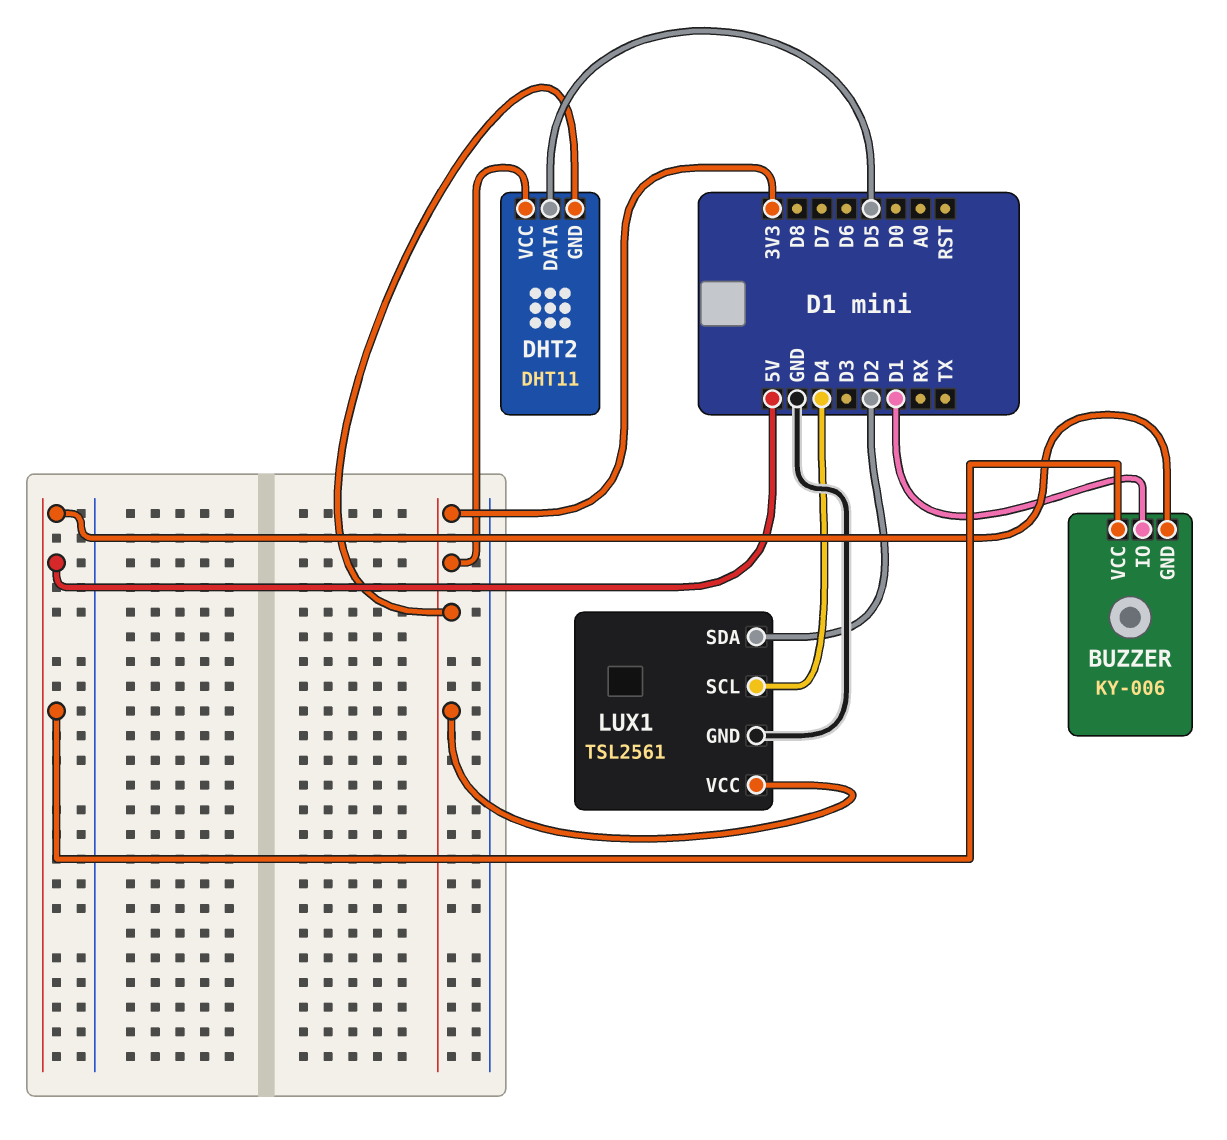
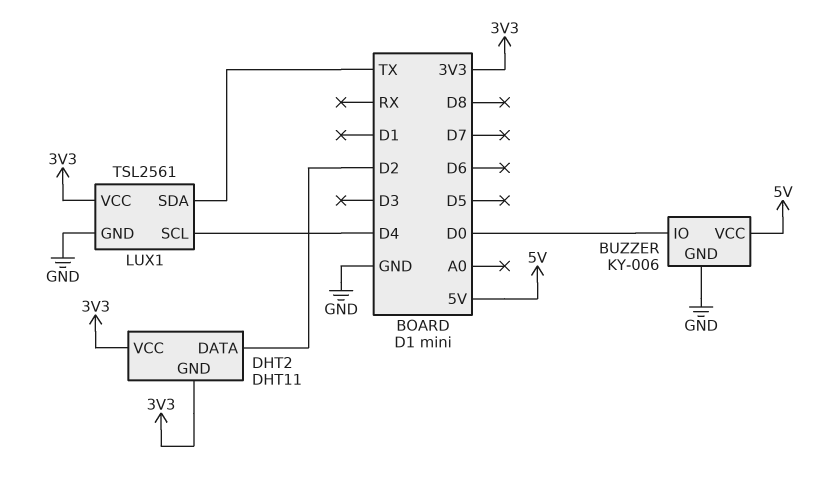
BUZZER pin GND: 5V -> GND
BUZZER pin IO: D1 -> D0
DHT2 pin DATA: D5 -> D2
LUX1 pin SDA: D2 -> TX

